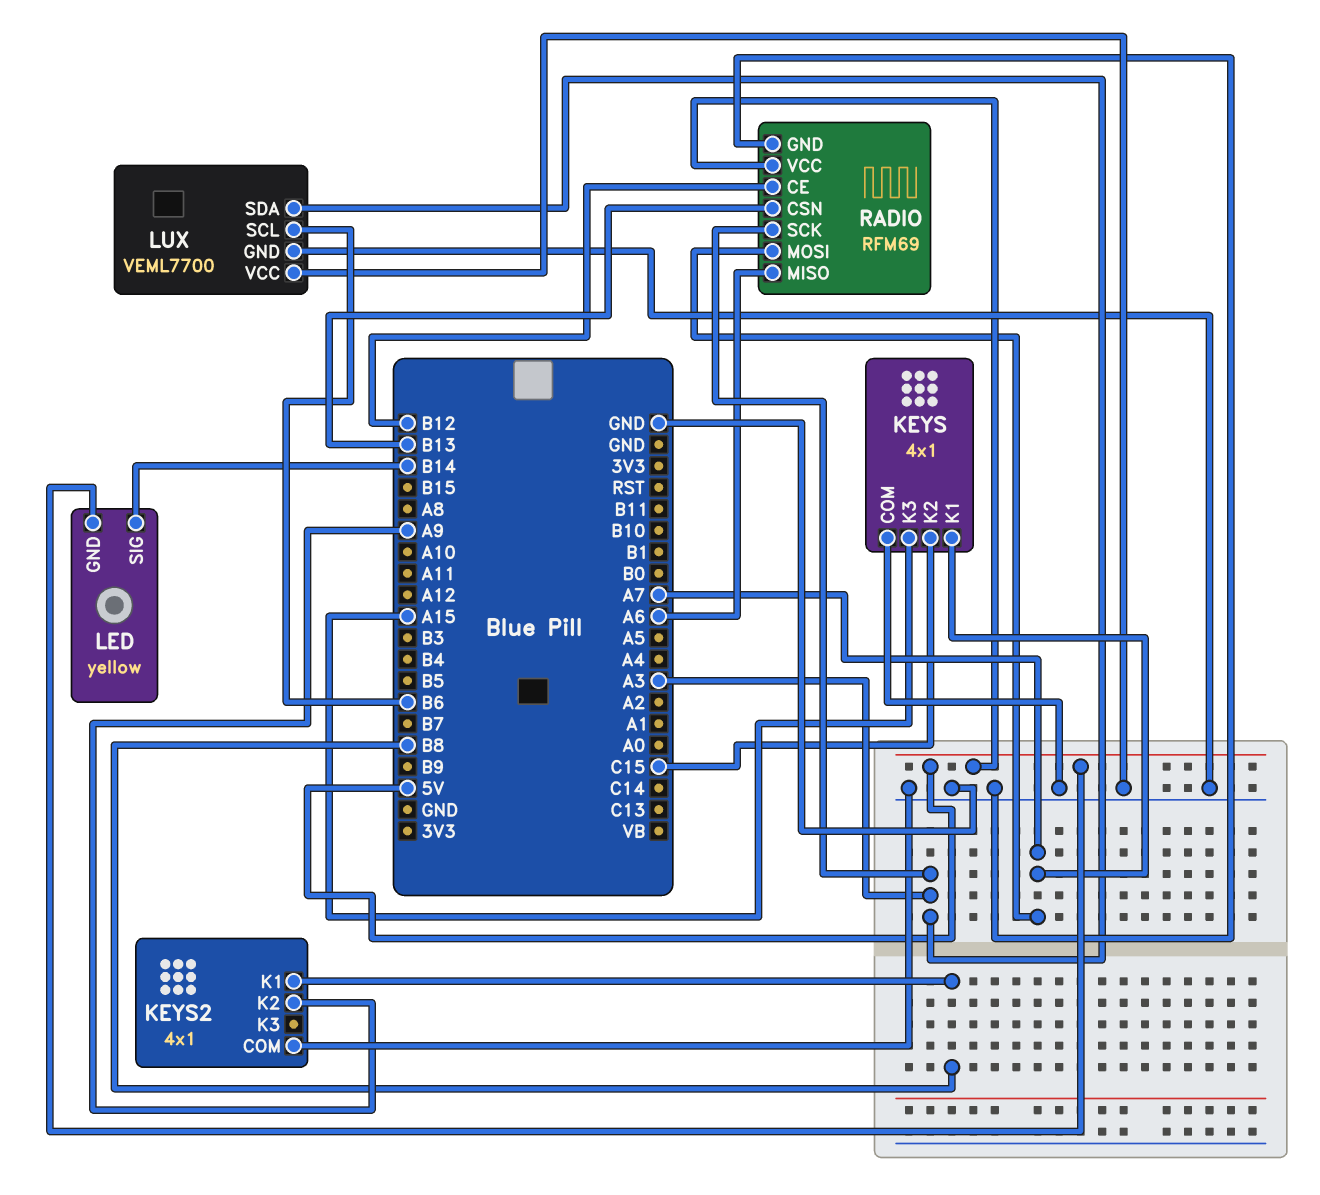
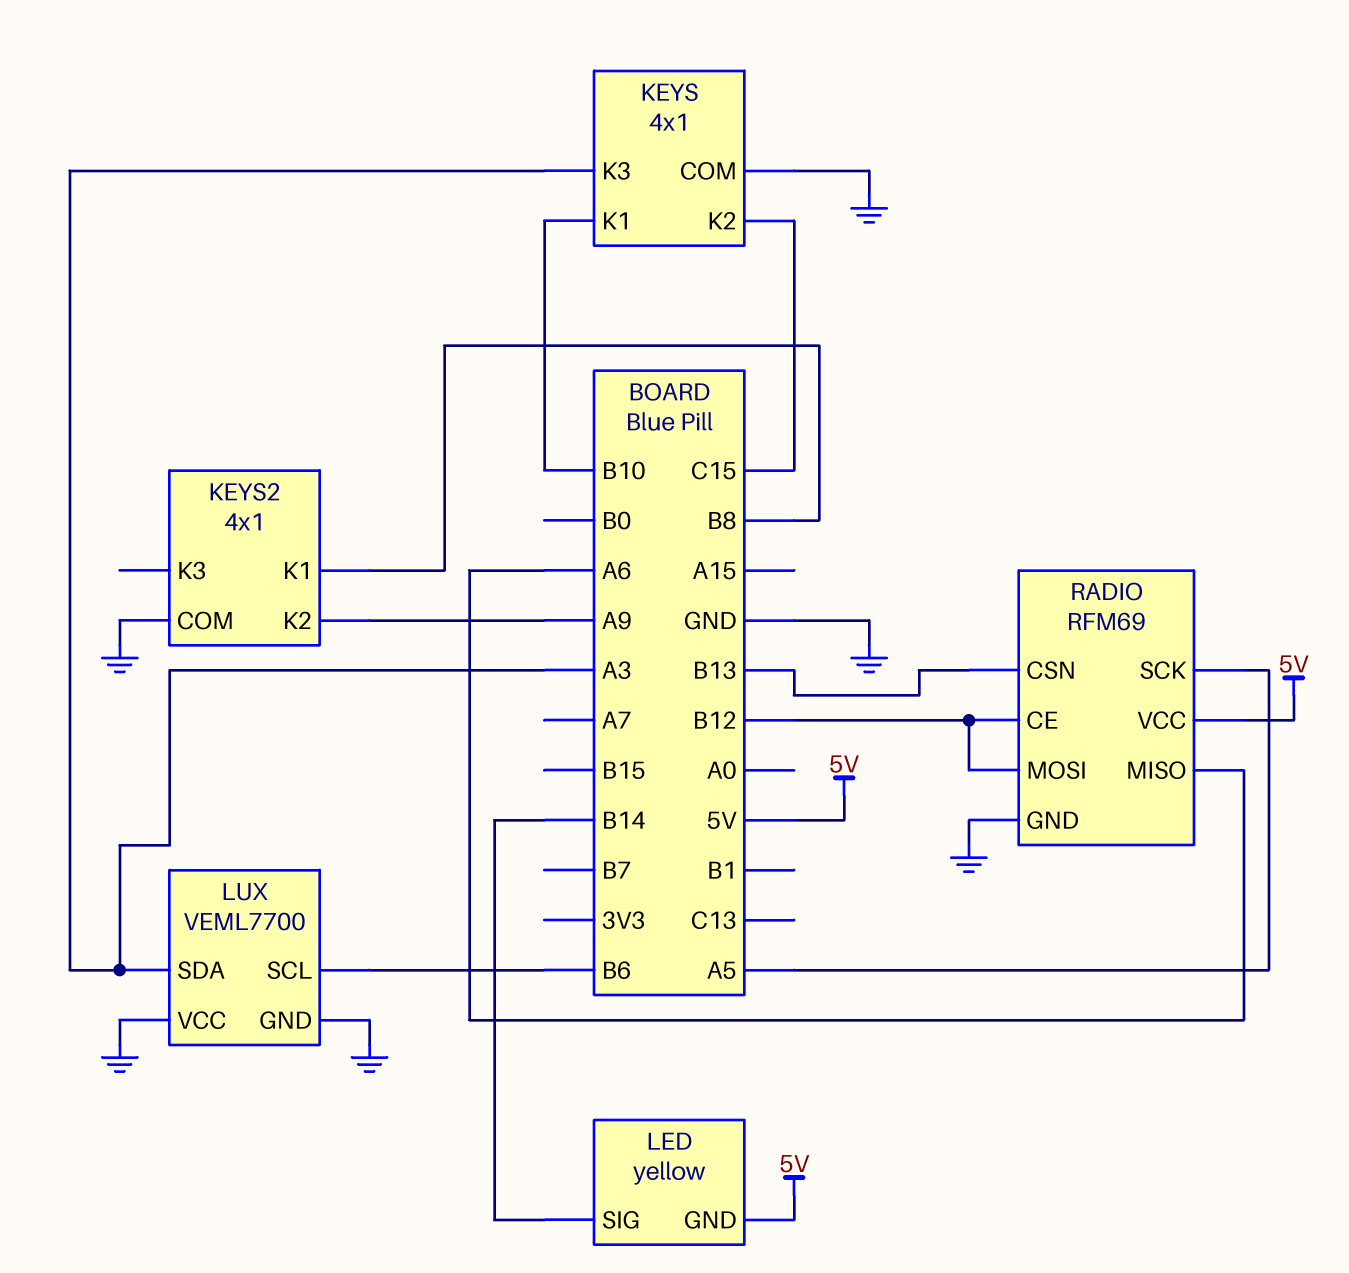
KEYS pin K1: A7 -> B10
KEYS pin K3: A15 -> A3
RADIO pin MOSI: A7 -> B12
RADIO pin SCK: A3 -> A5

